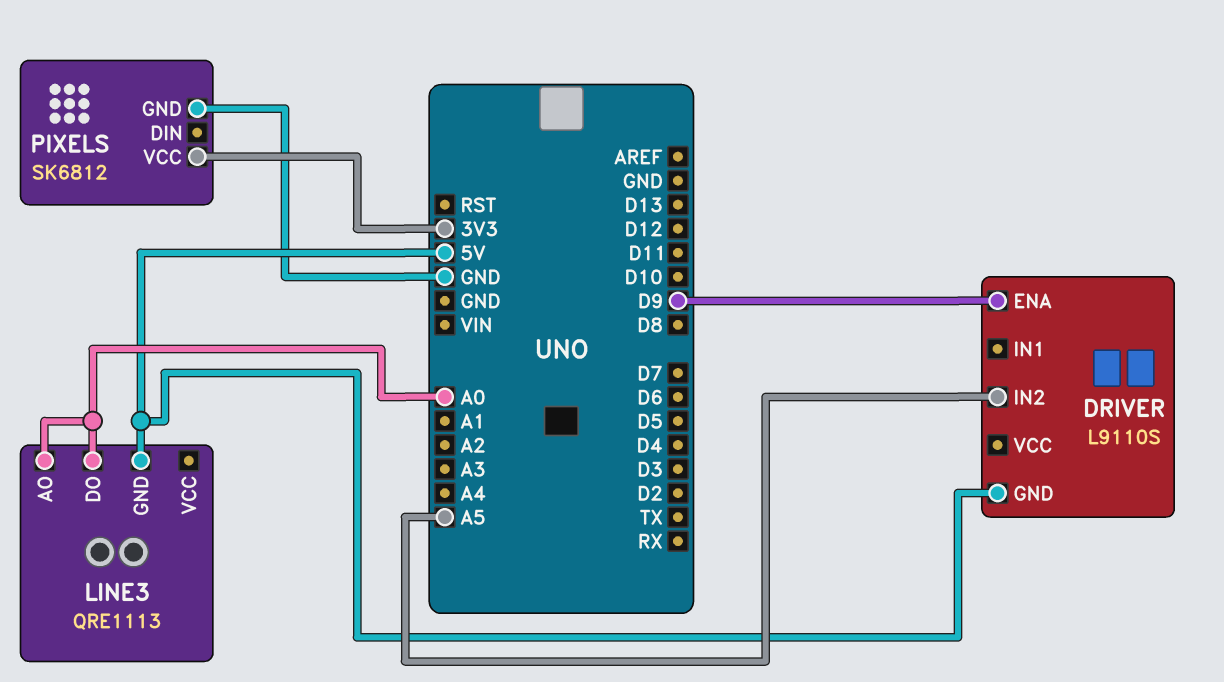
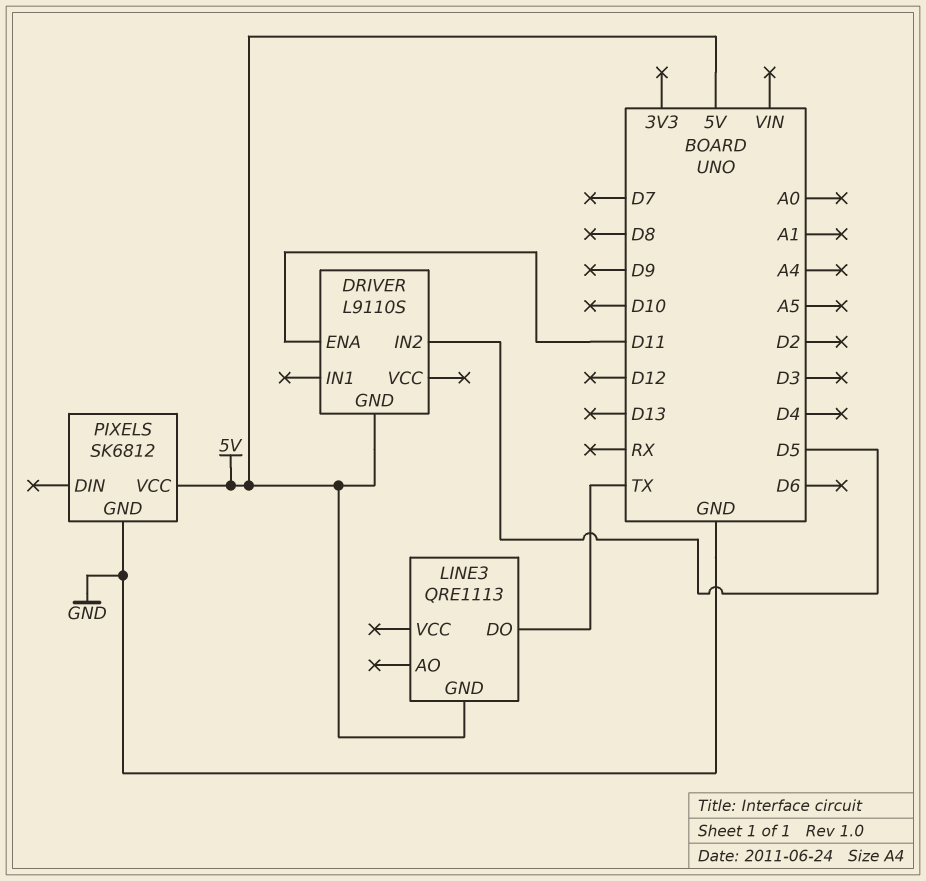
DRIVER pin ENA: D9 -> D11
DRIVER pin IN2: A5 -> D5
LINE3 pin AO: A0 -> none
LINE3 pin DO: A0 -> TX
PIXELS pin VCC: 3V3 -> 5V

